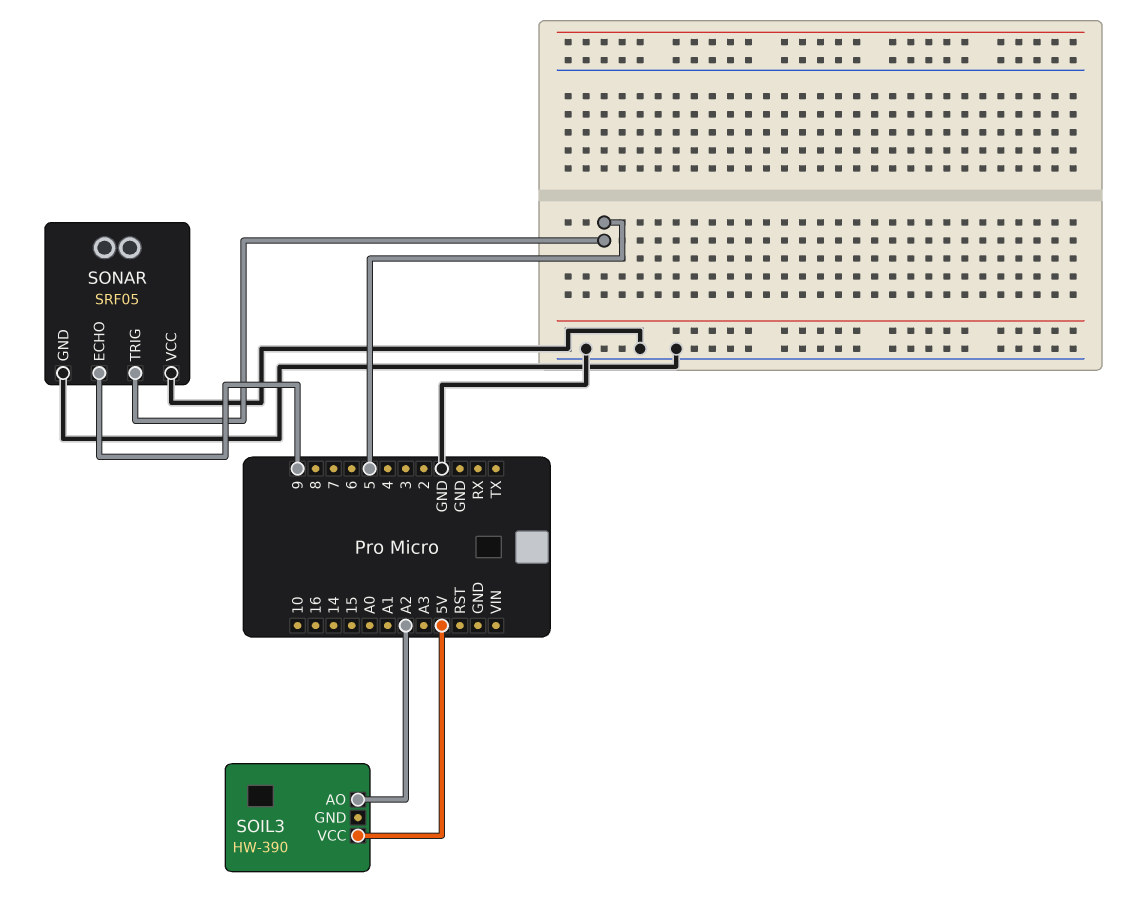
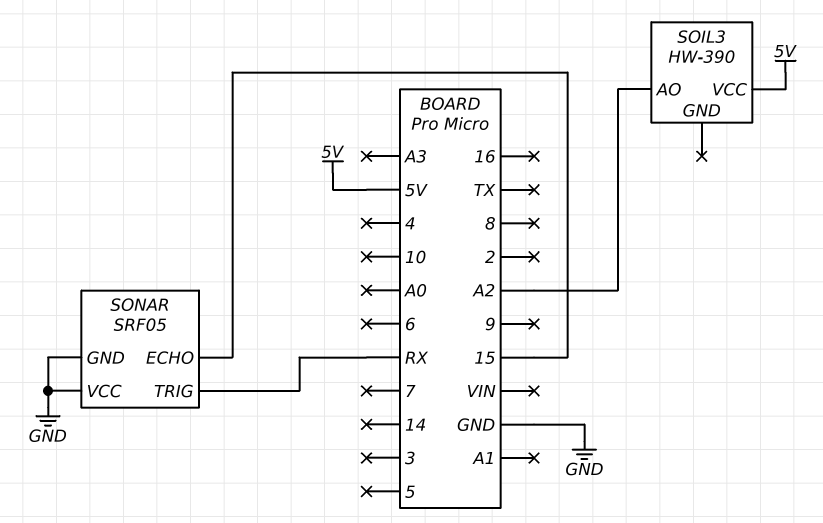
SONAR pin ECHO: 9 -> 15
SONAR pin TRIG: 5 -> RX

